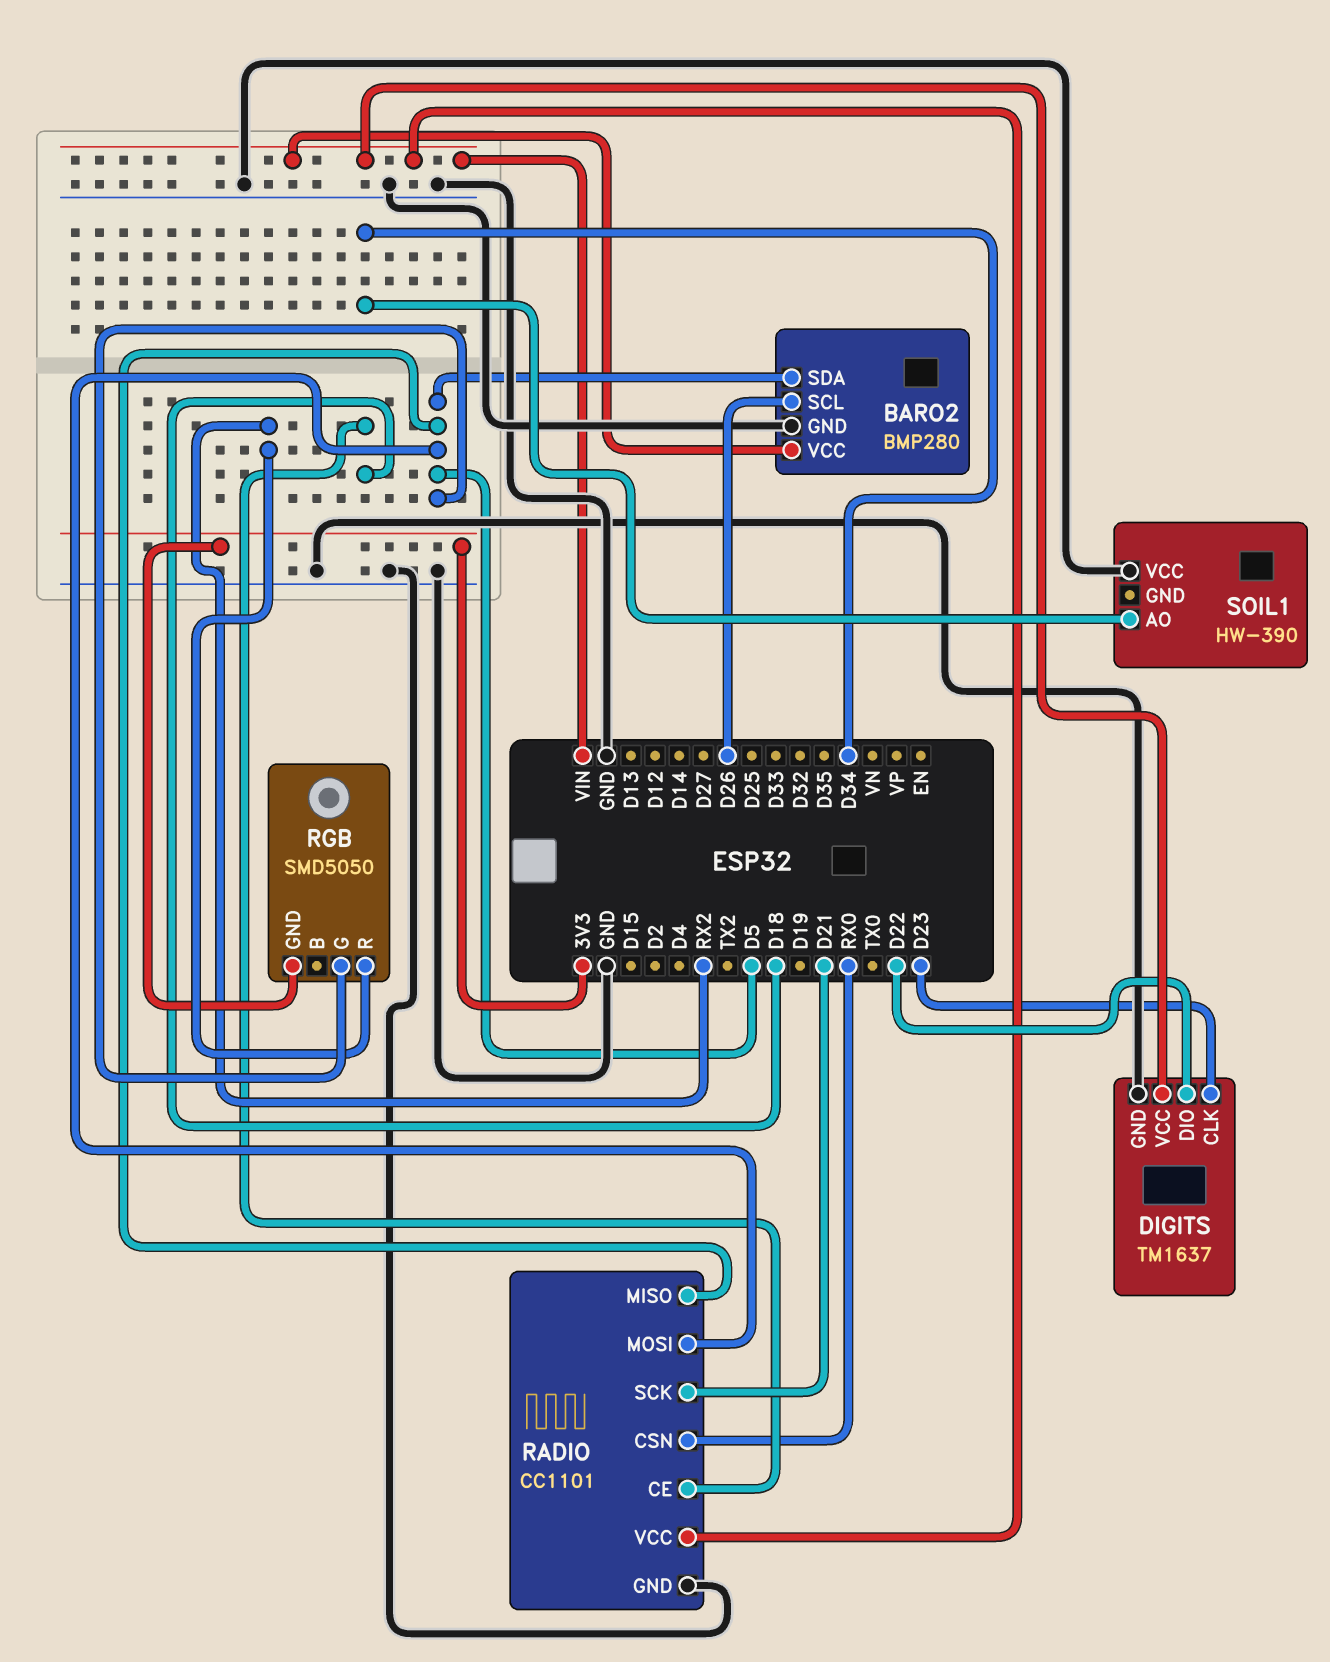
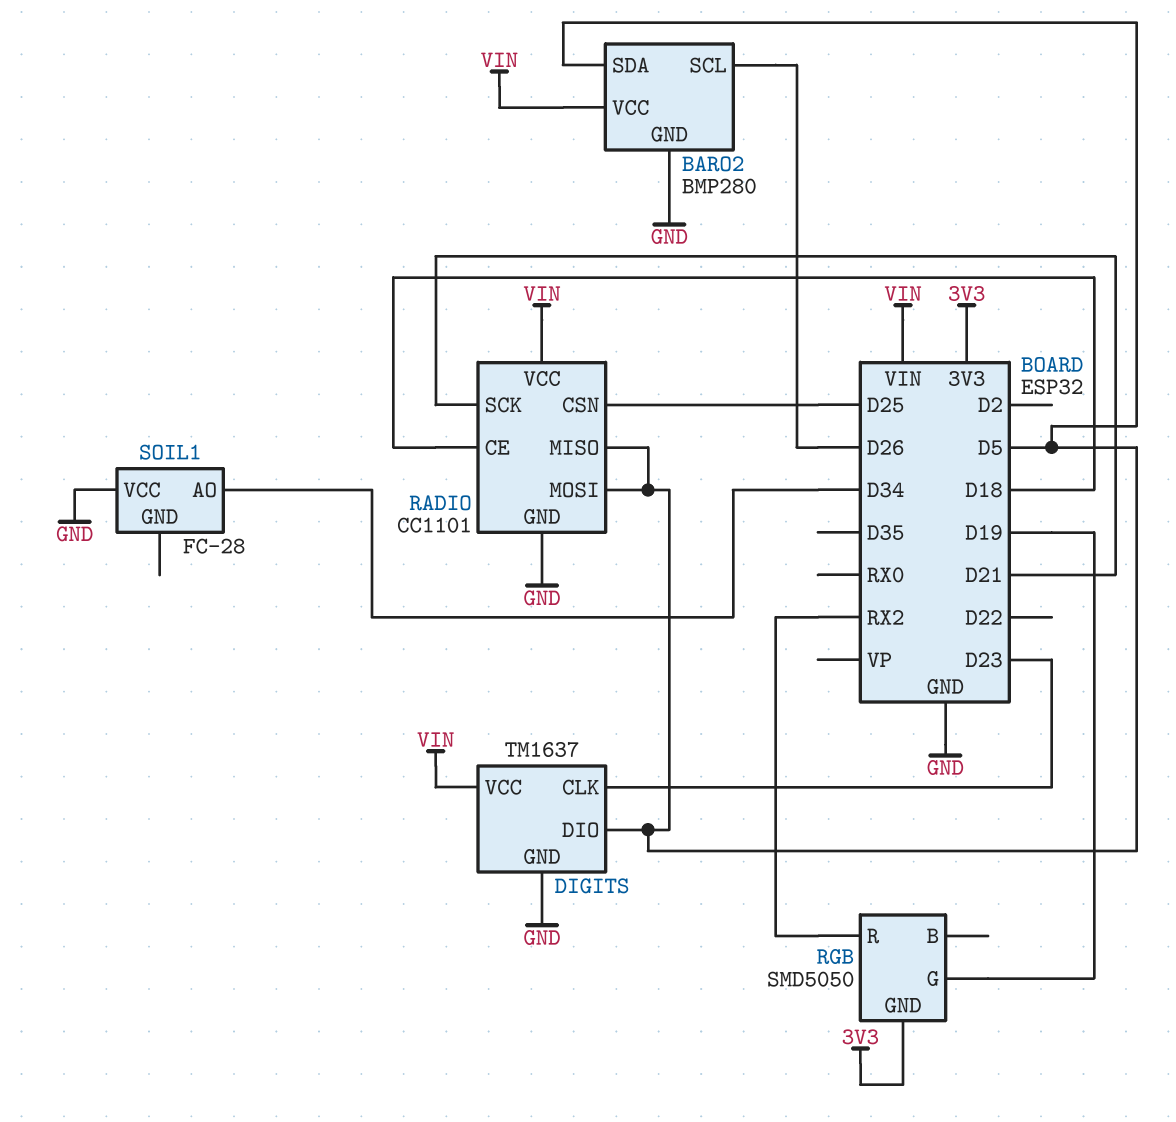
DIGITS pin DIO: D22 -> D5
RADIO pin CSN: RX0 -> D25
RGB pin G: D5 -> D19
SOIL1: HW-390 -> FC-28

